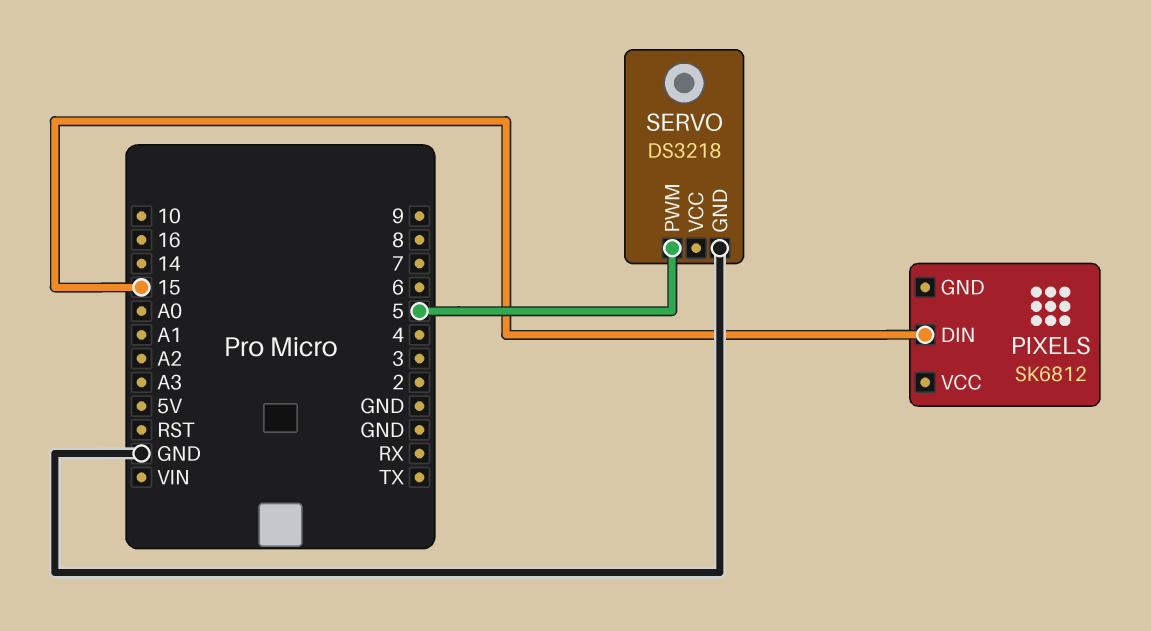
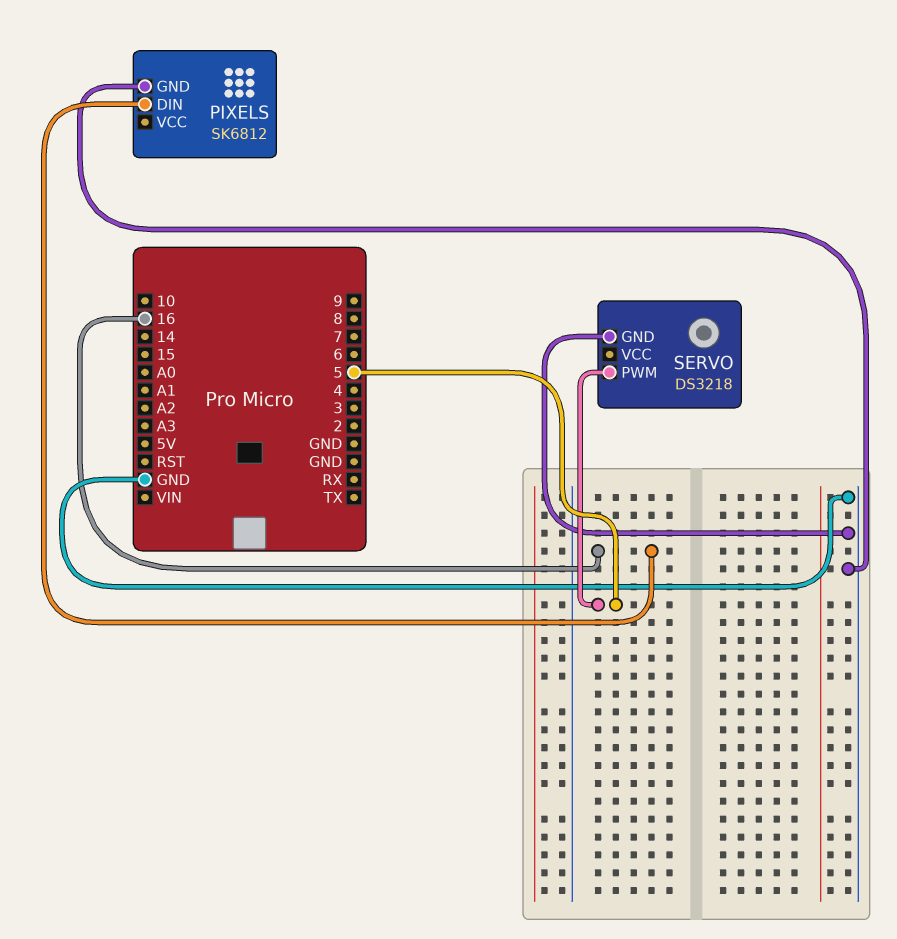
PIXELS pin DIN: 15 -> 16
PIXELS pin GND: none -> GND

